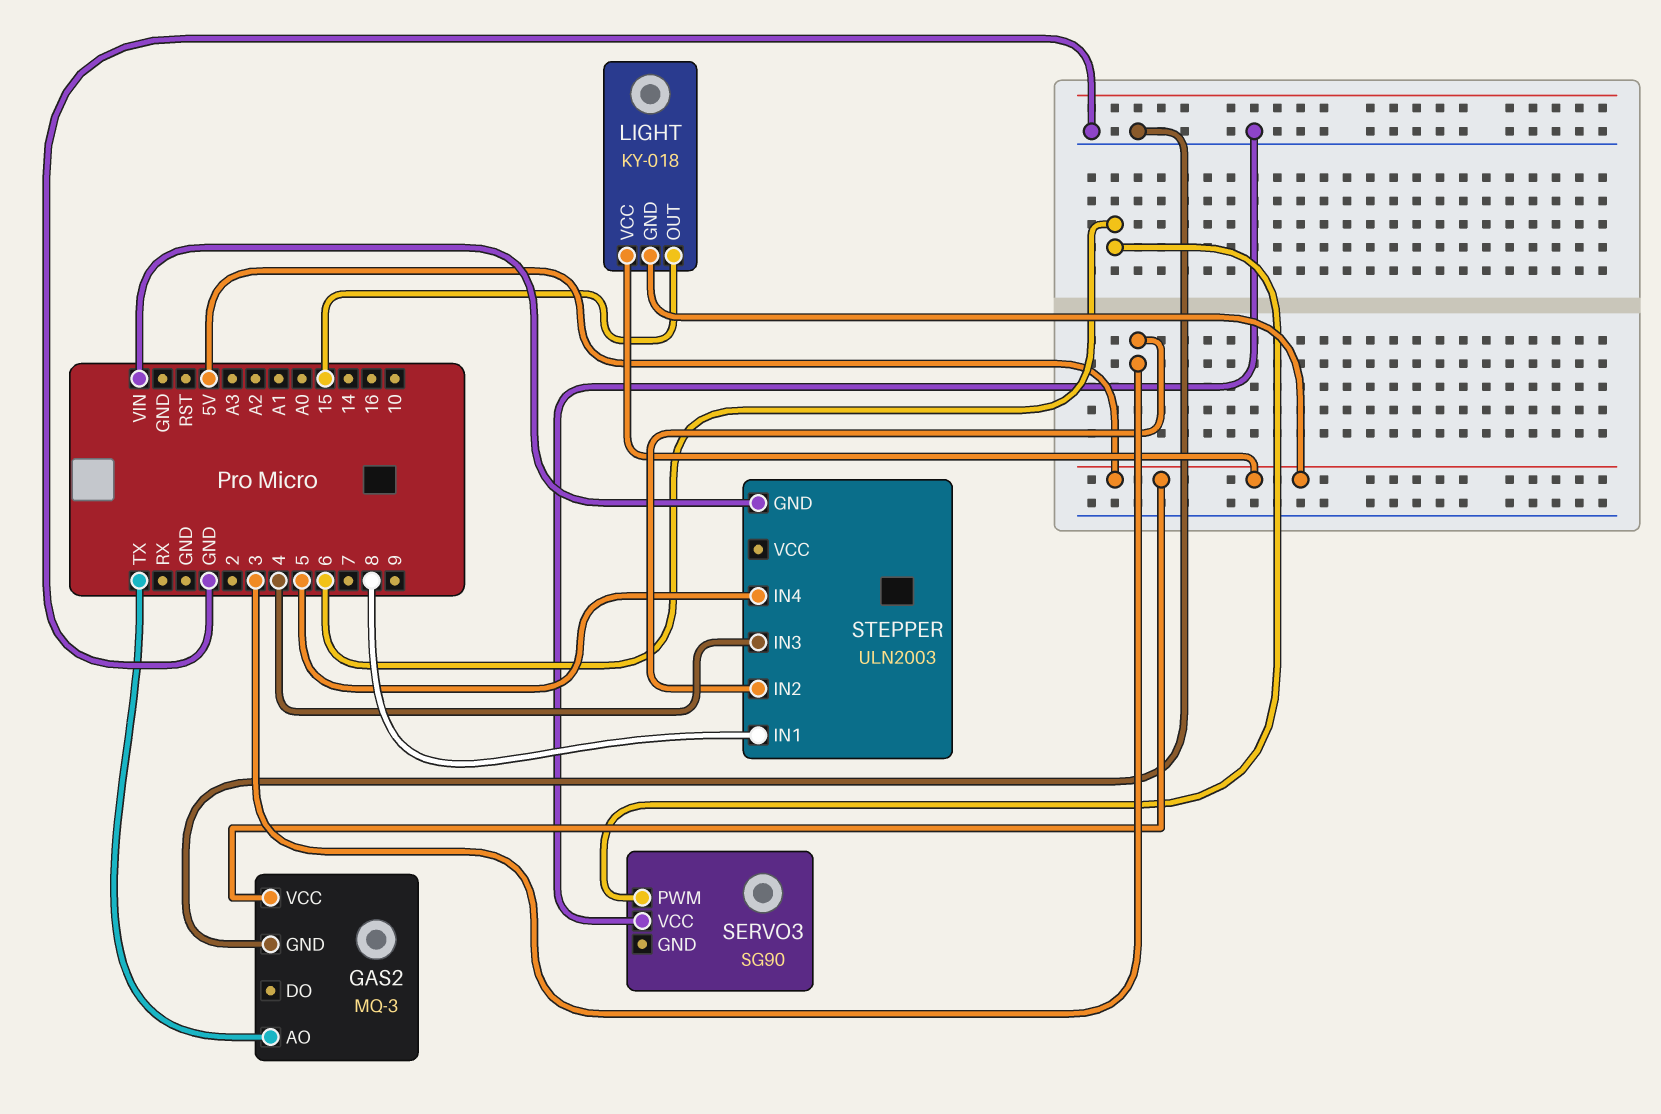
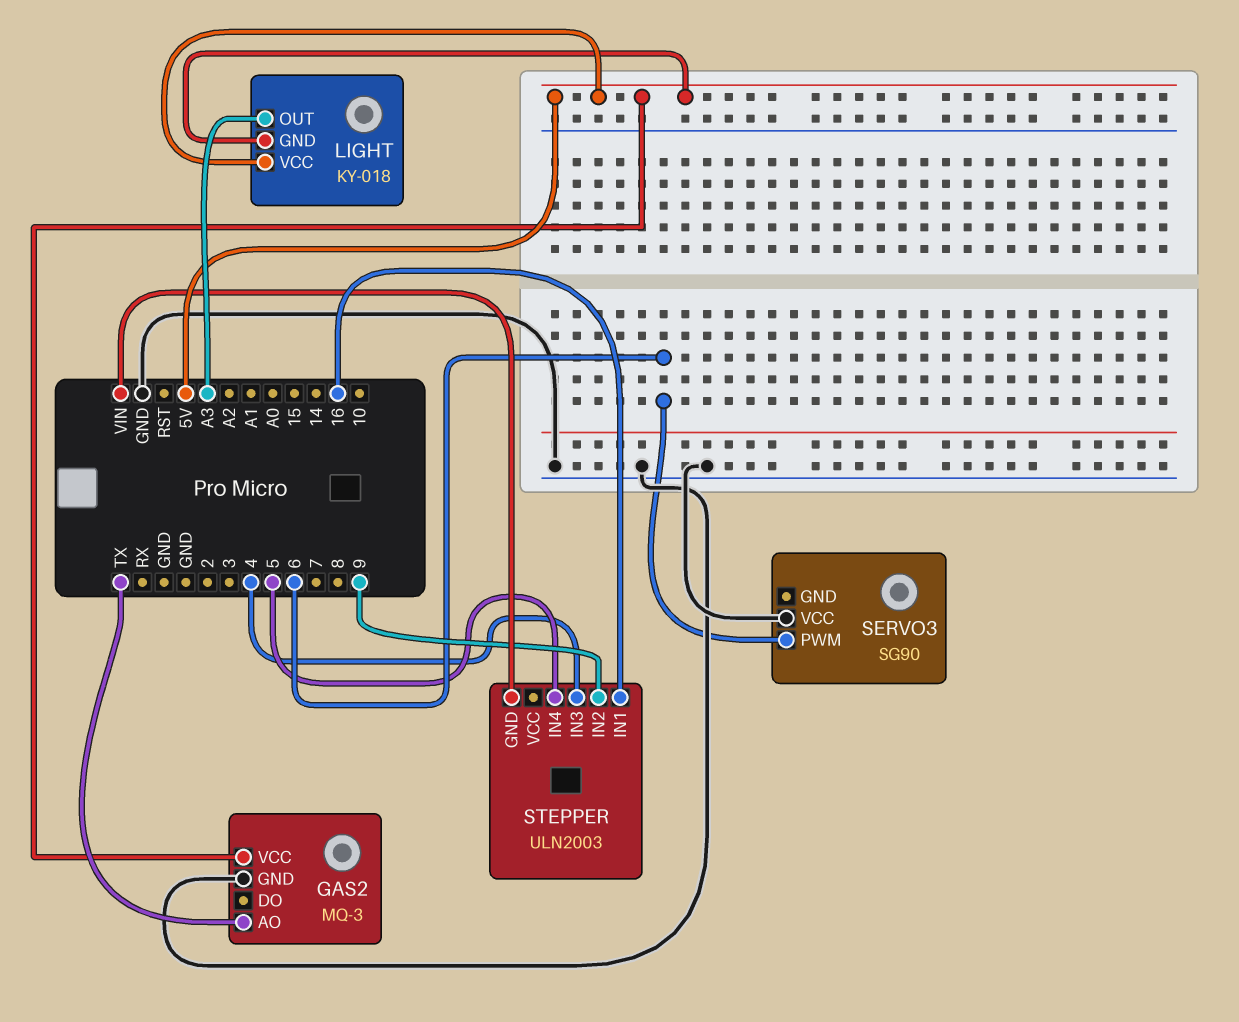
LIGHT pin OUT: 15 -> A3
STEPPER pin IN1: 8 -> 16
STEPPER pin IN2: 3 -> 9

